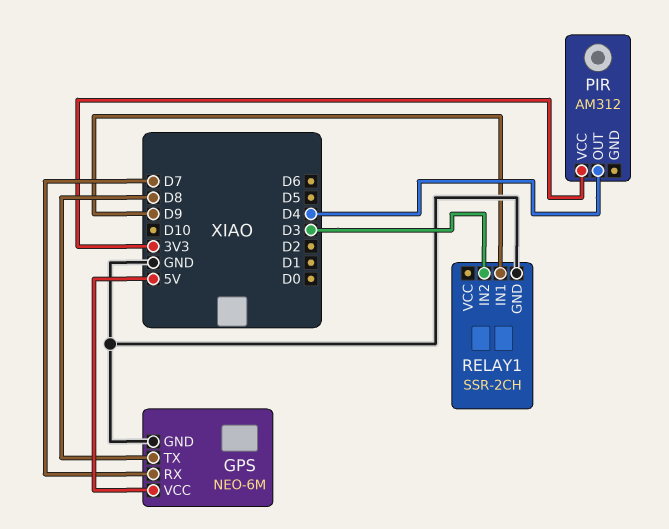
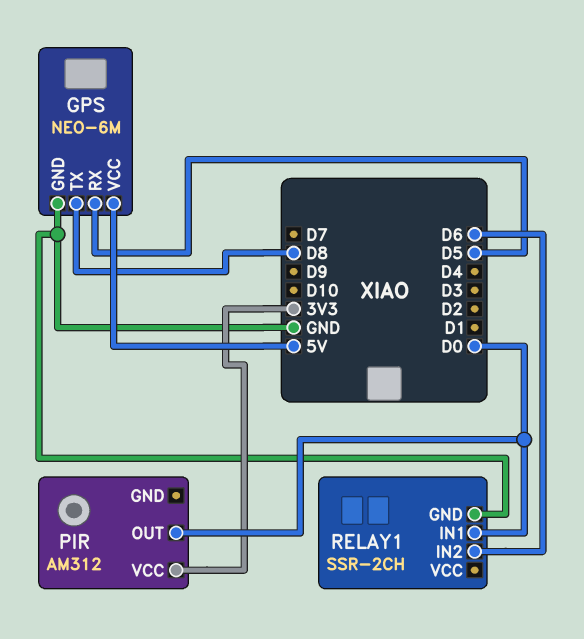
GPS pin RX: D7 -> D5
PIR pin OUT: D4 -> D0
RELAY1 pin IN1: D9 -> D0
RELAY1 pin IN2: D3 -> D6

